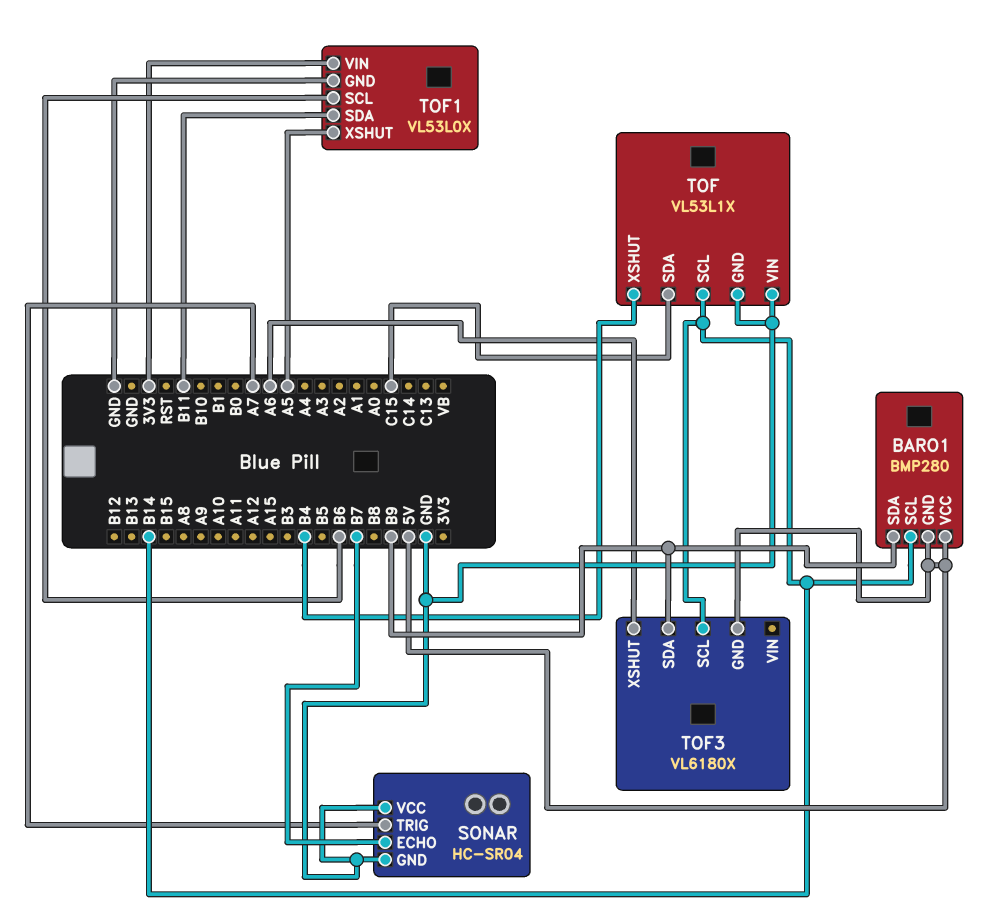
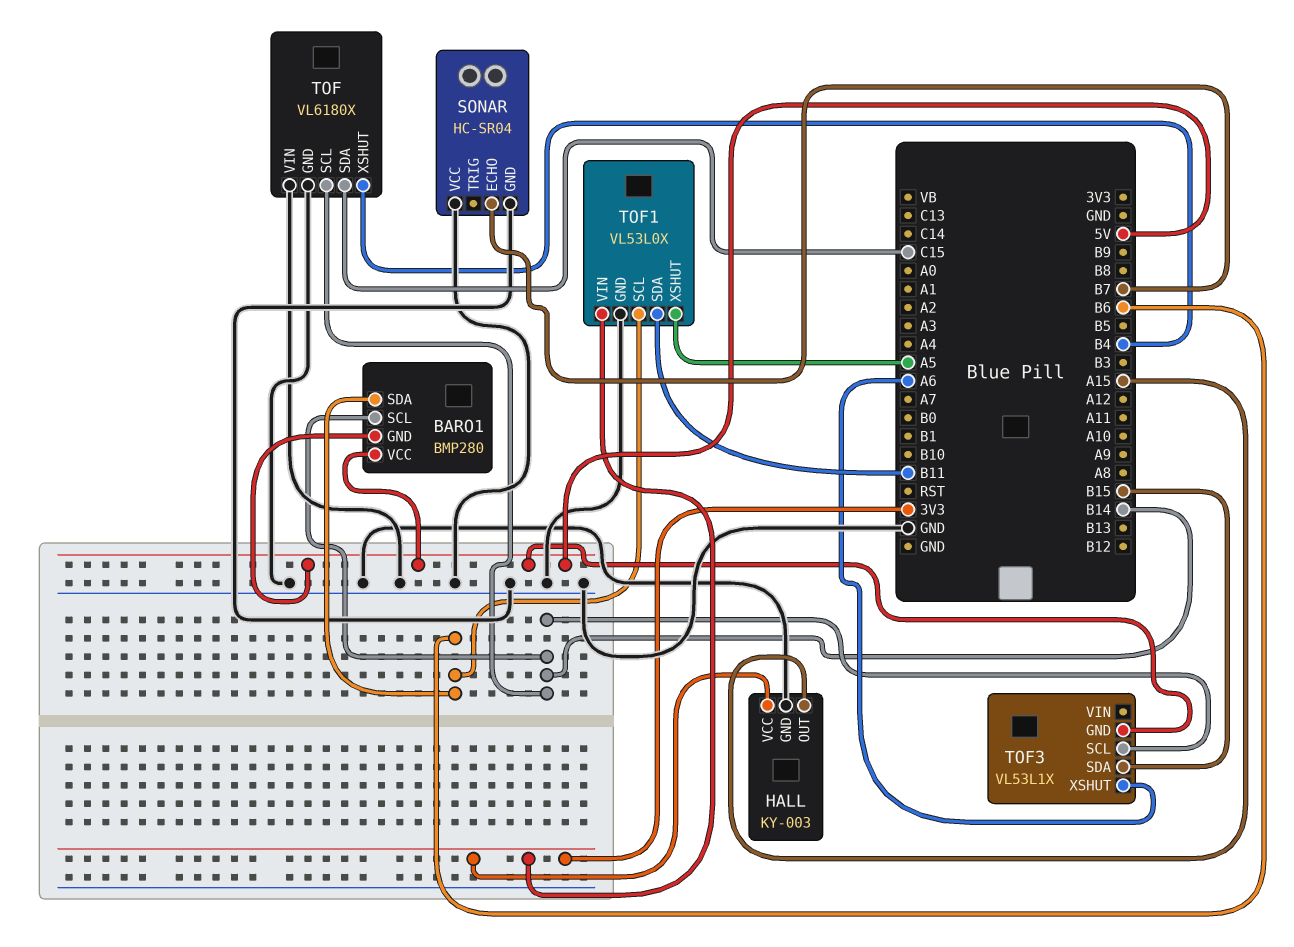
BARO1 pin SDA: B9 -> B6
HALL: none -> KY-003
HALL pin GND: none -> GND
HALL pin OUT: none -> A15
HALL pin VCC: none -> 3V3
SONAR pin TRIG: A7 -> none
TOF: VL53L1X -> VL6180X
TOF3: VL6180X -> VL53L1X
TOF3 pin SDA: B9 -> B15

